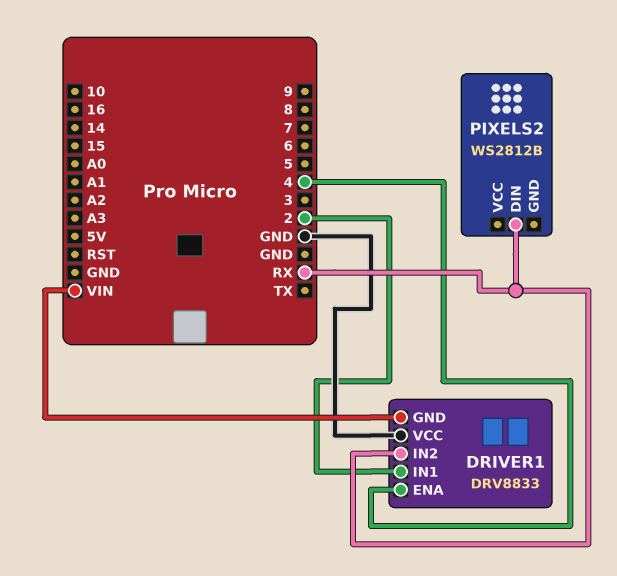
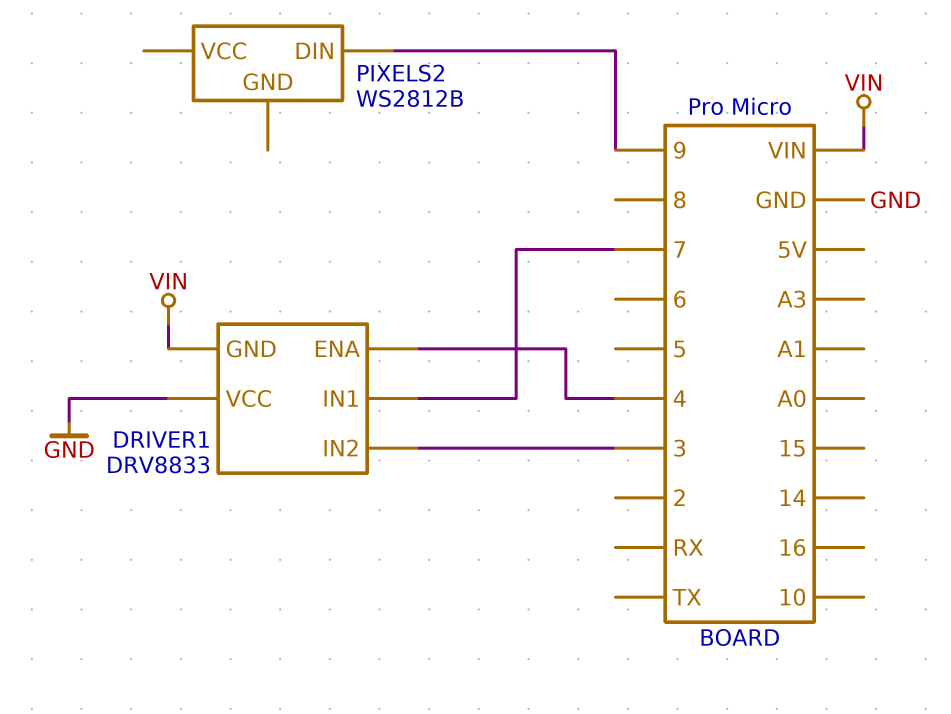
DRIVER1 pin IN1: 2 -> 7
DRIVER1 pin IN2: RX -> 3
PIXELS2 pin DIN: RX -> 9

